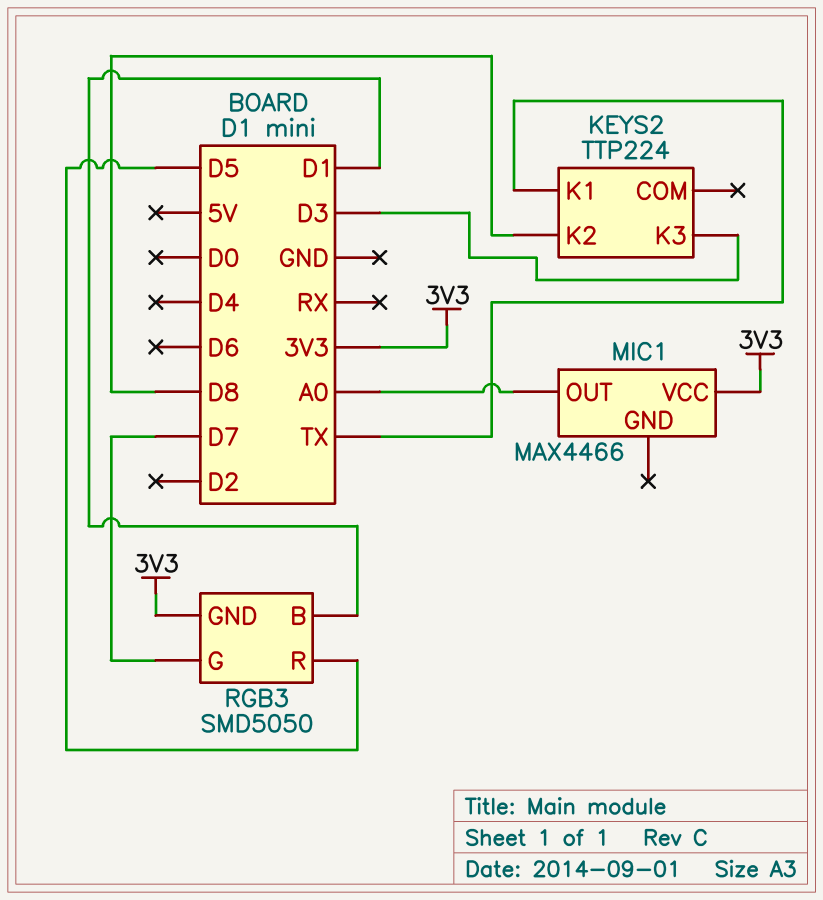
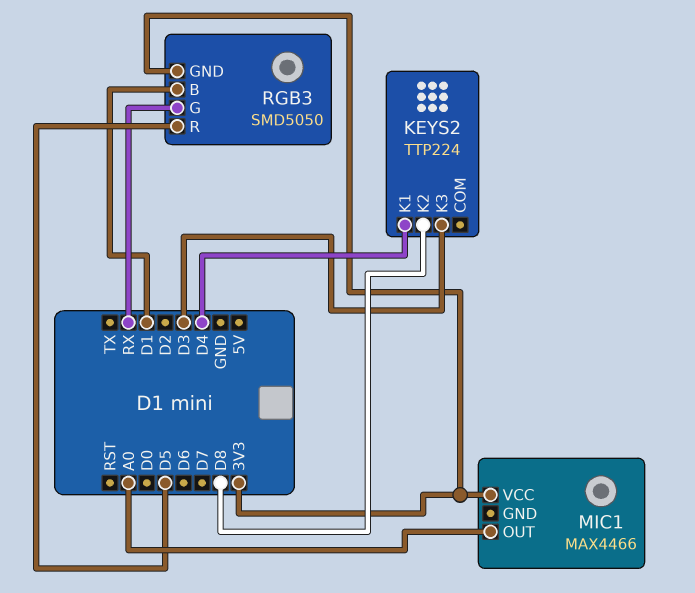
KEYS2 pin K1: TX -> D4
RGB3 pin G: D7 -> RX

